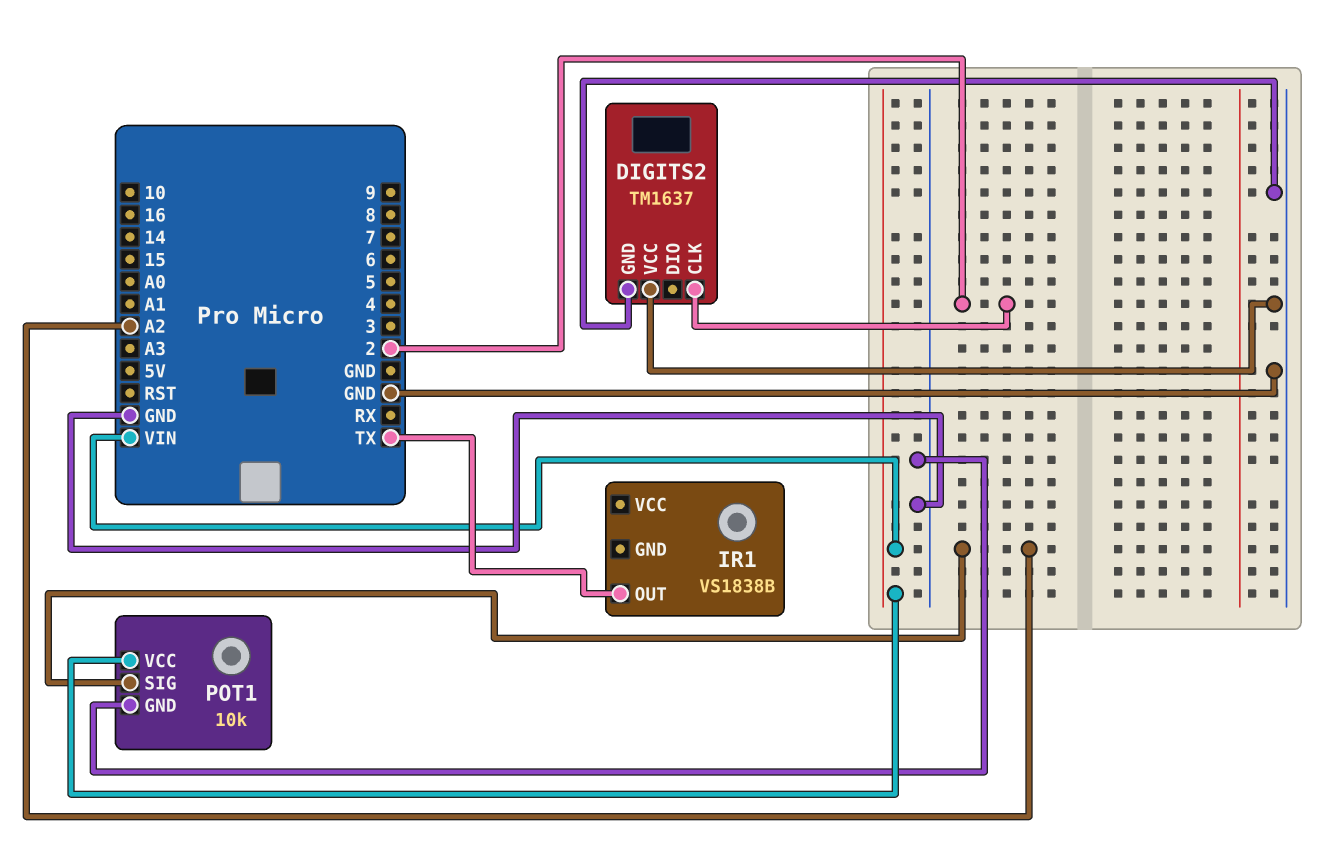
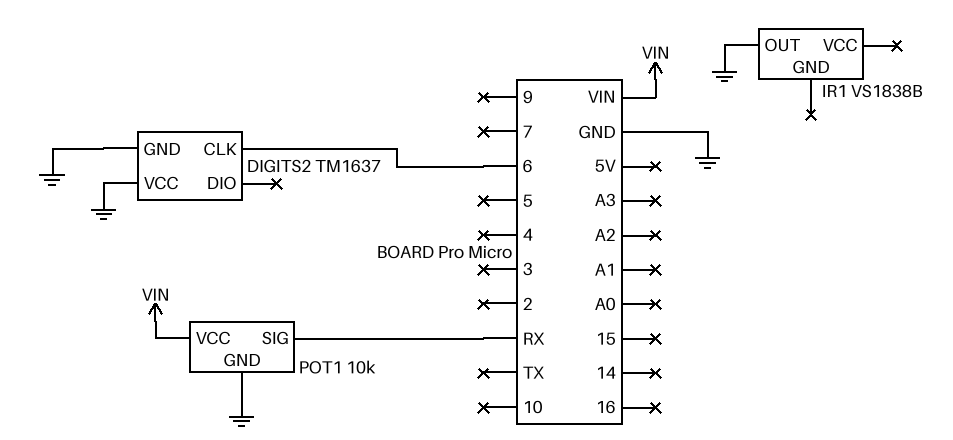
DIGITS2 pin CLK: 2 -> 6
IR1 pin OUT: TX -> GND
POT1 pin SIG: A2 -> RX

